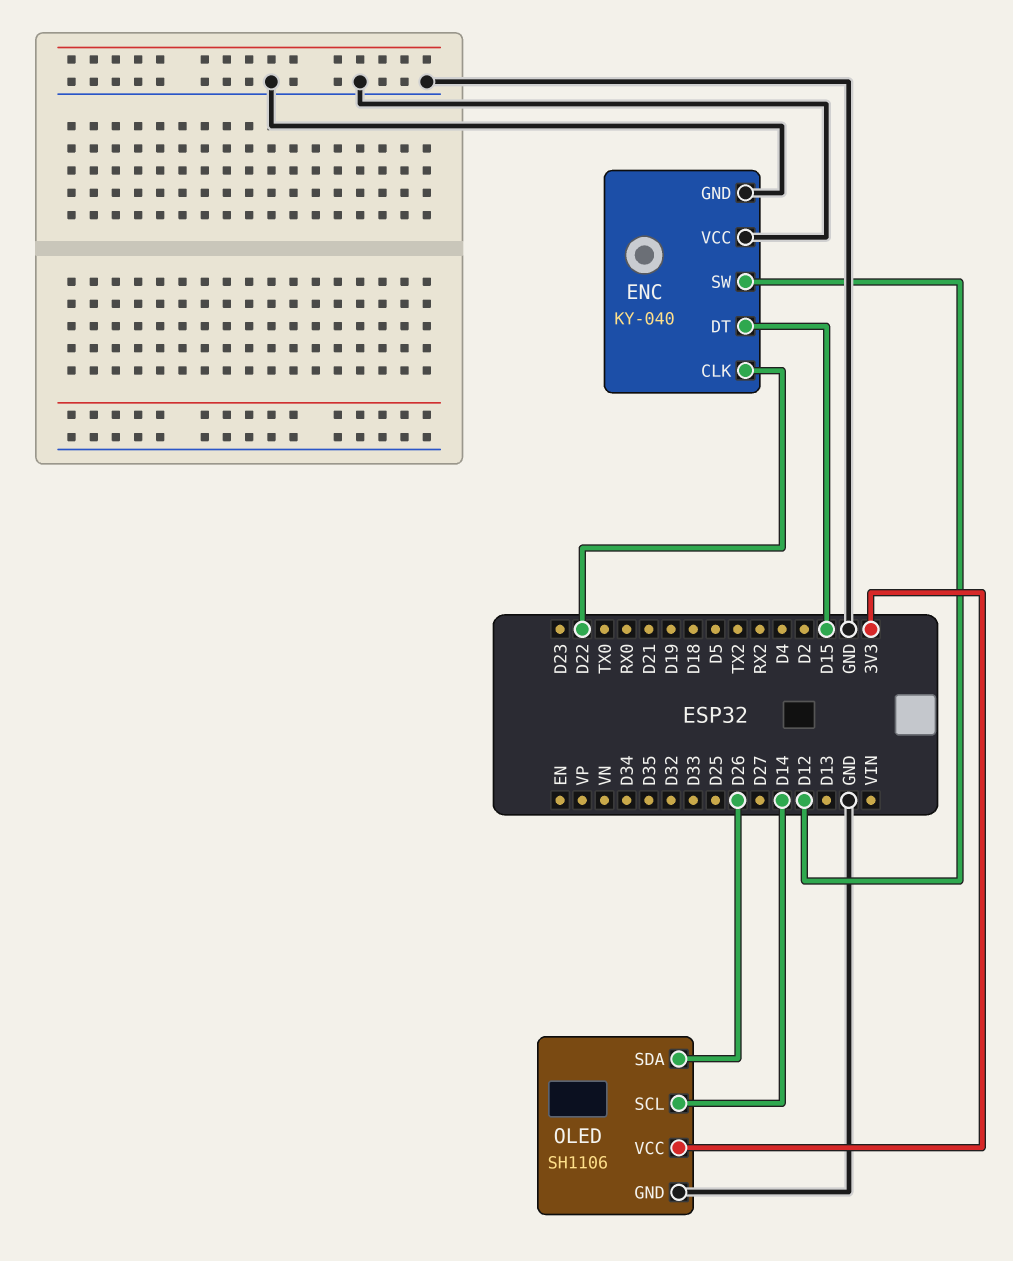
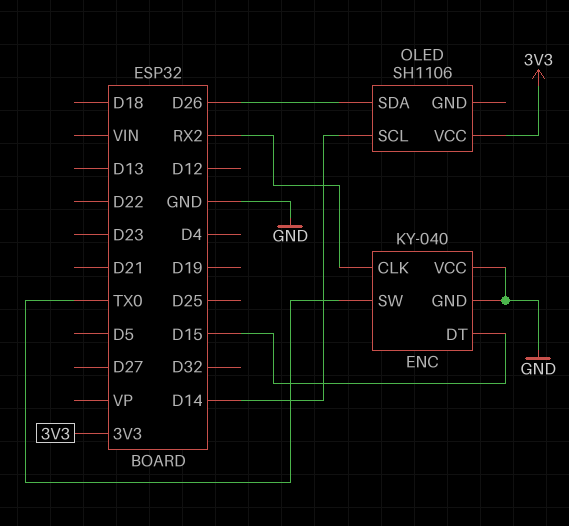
ENC pin CLK: D22 -> RX2
ENC pin SW: D12 -> TX0
OLED pin GND: GND -> none

